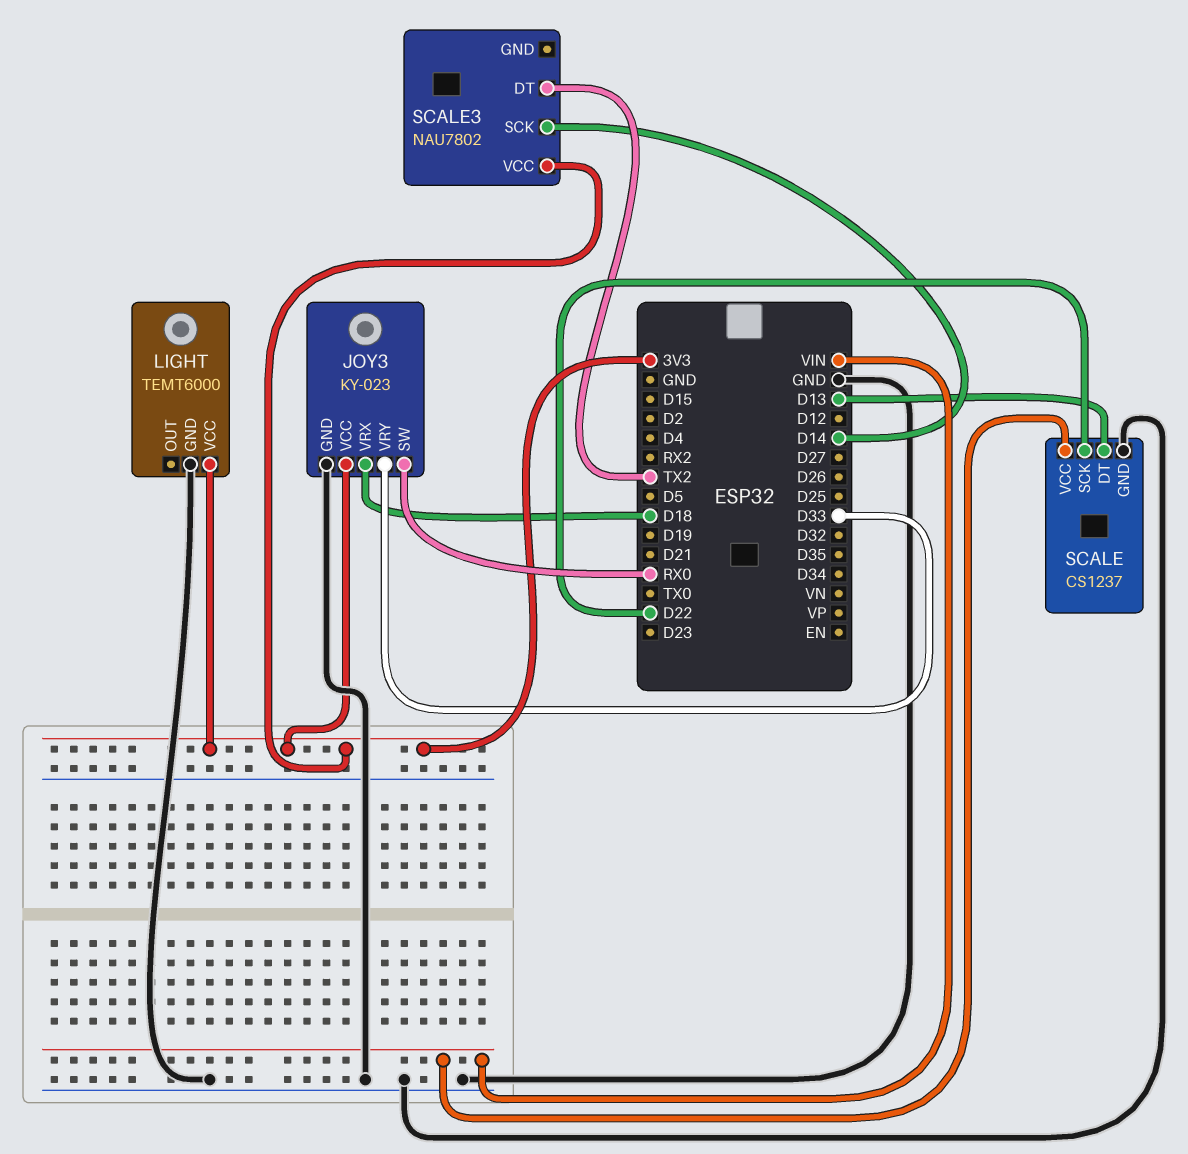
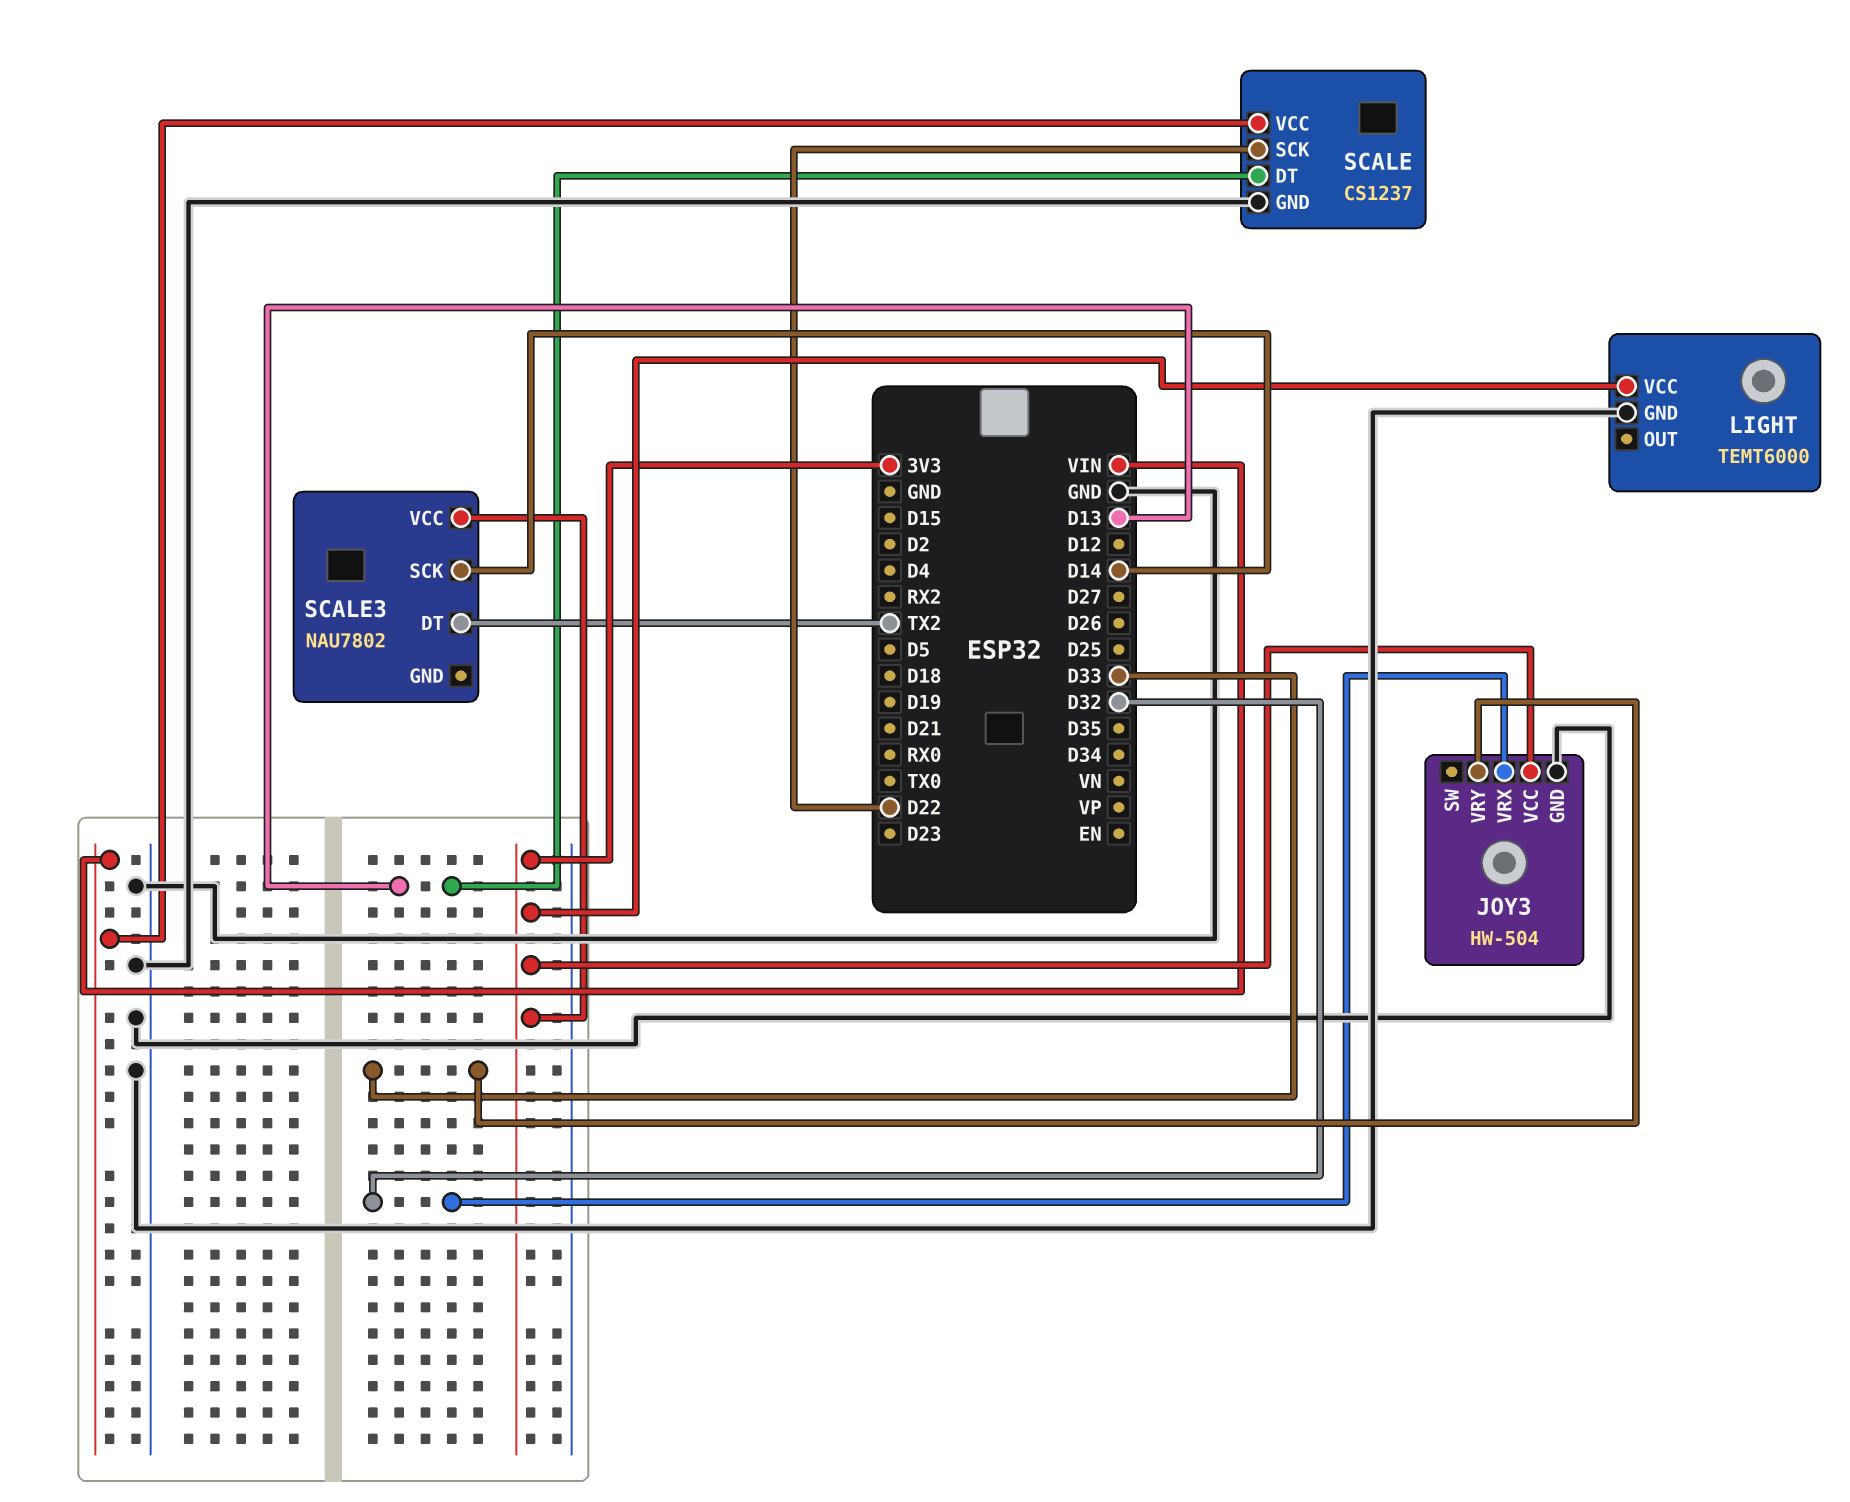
JOY3: KY-023 -> HW-504
JOY3 pin SW: RX0 -> none
JOY3 pin VRX: D18 -> D32

